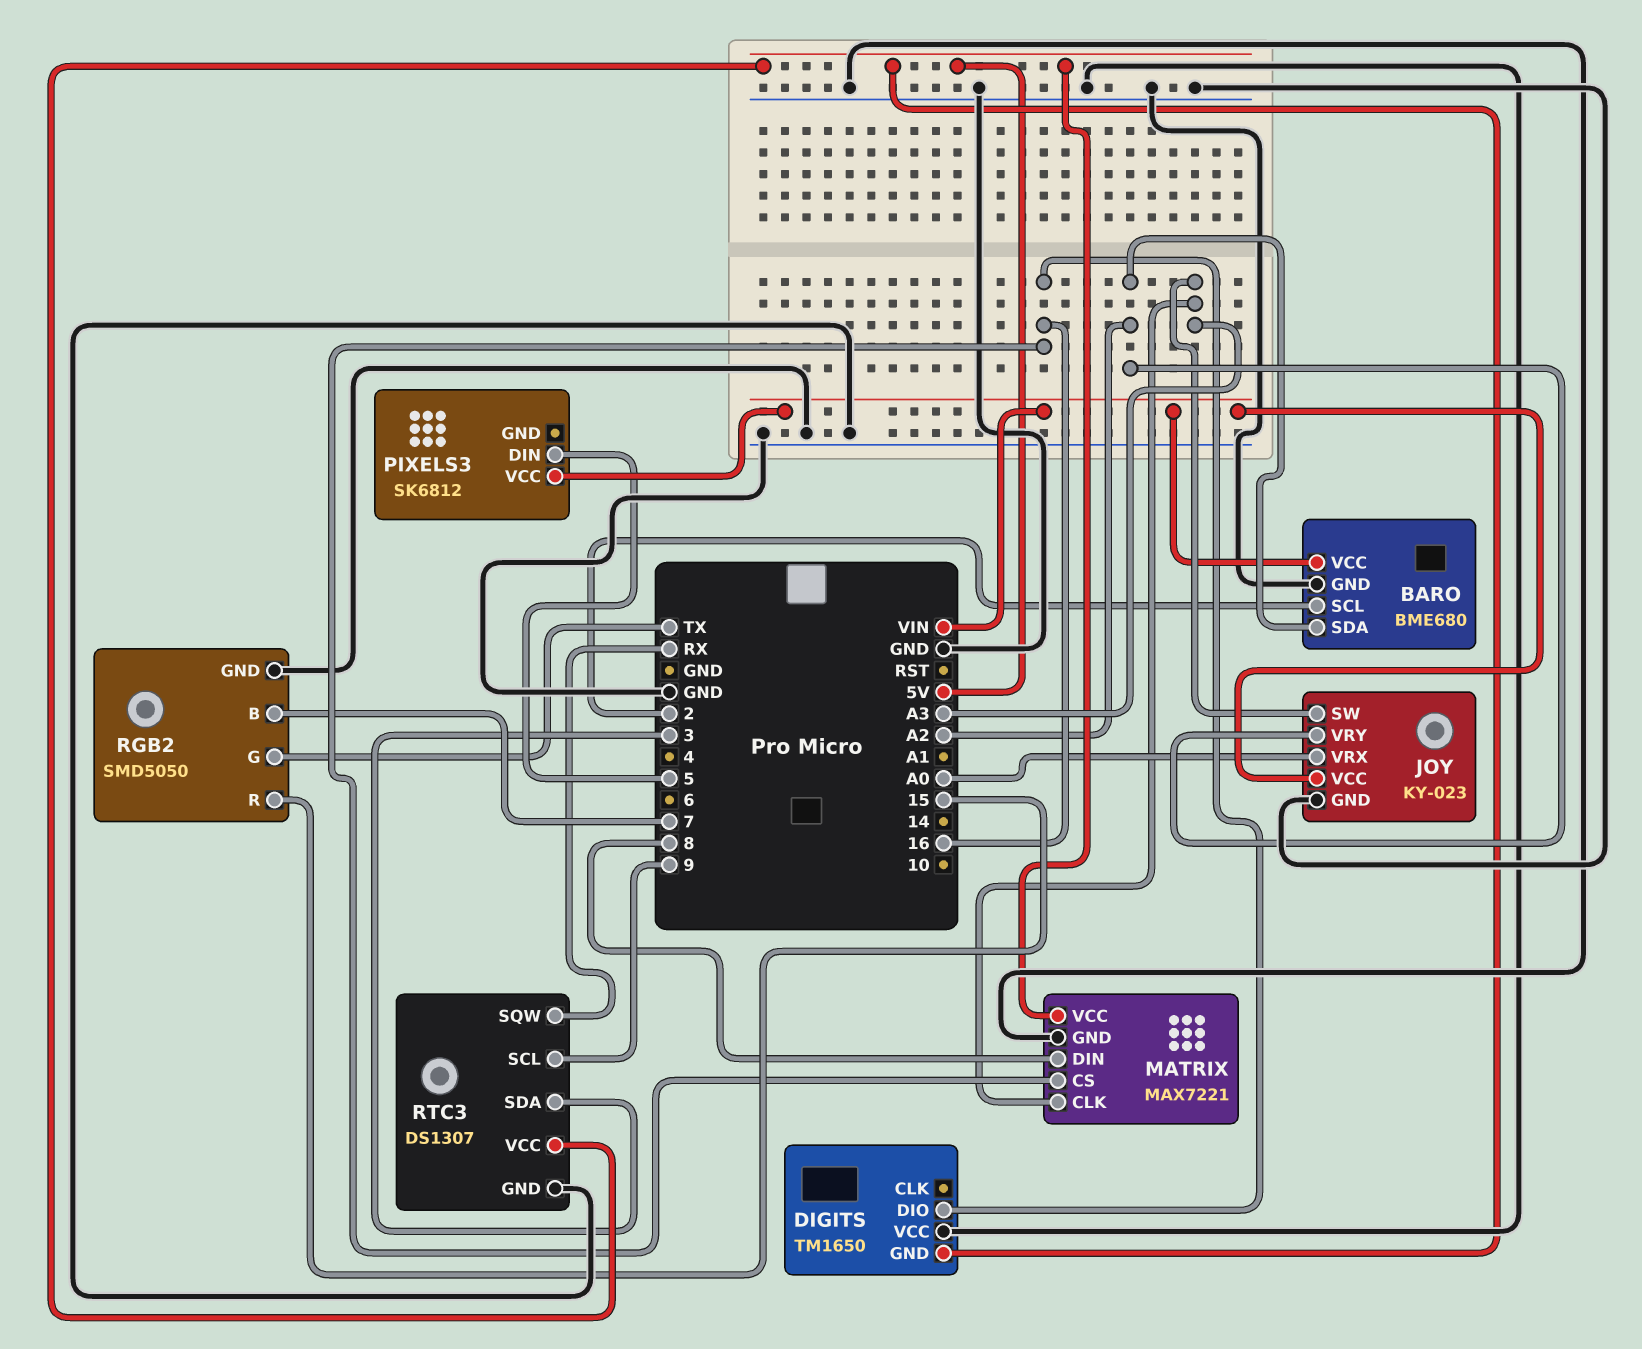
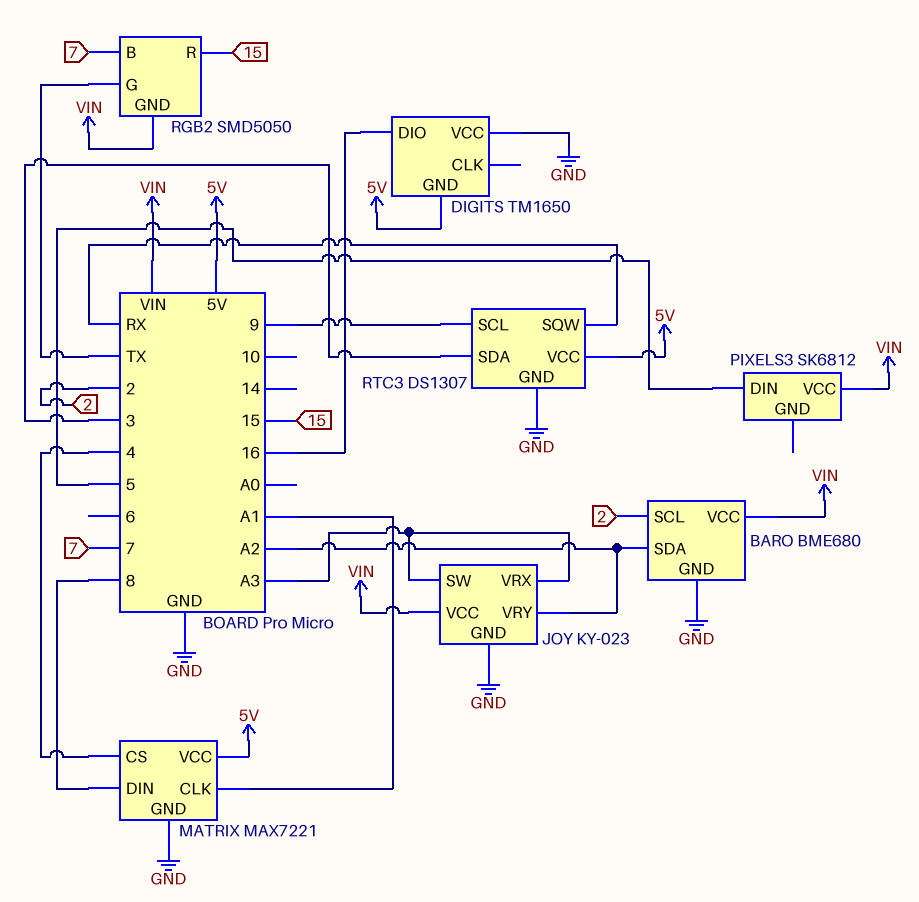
JOY pin VRX: A0 -> A3
MATRIX pin CLK: A3 -> A1
MATRIX pin CS: 16 -> 4
RGB2 pin GND: GND -> VIN

